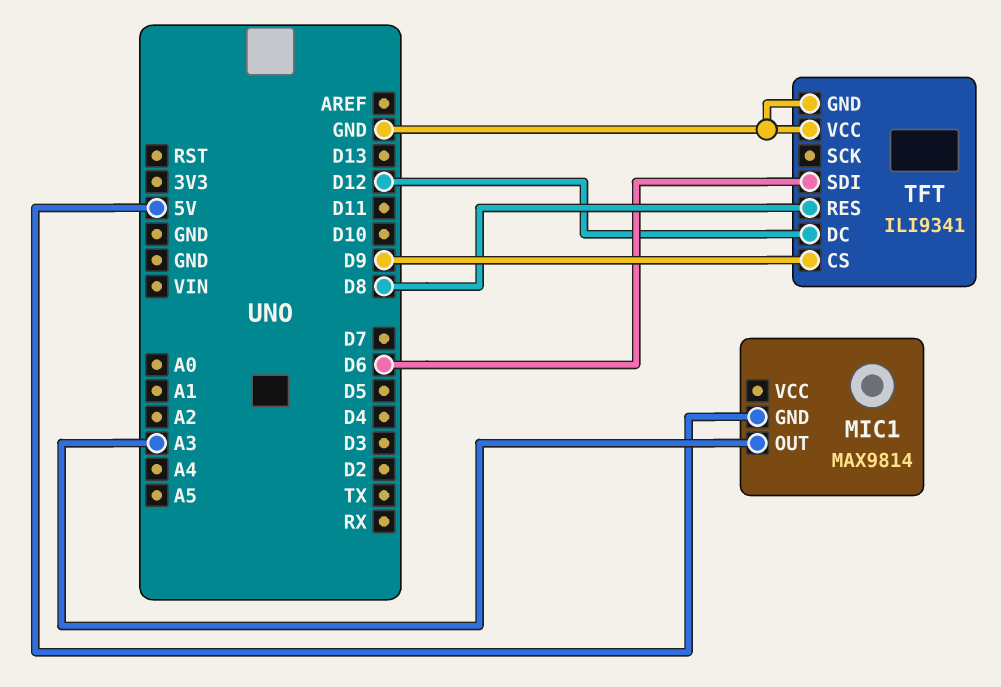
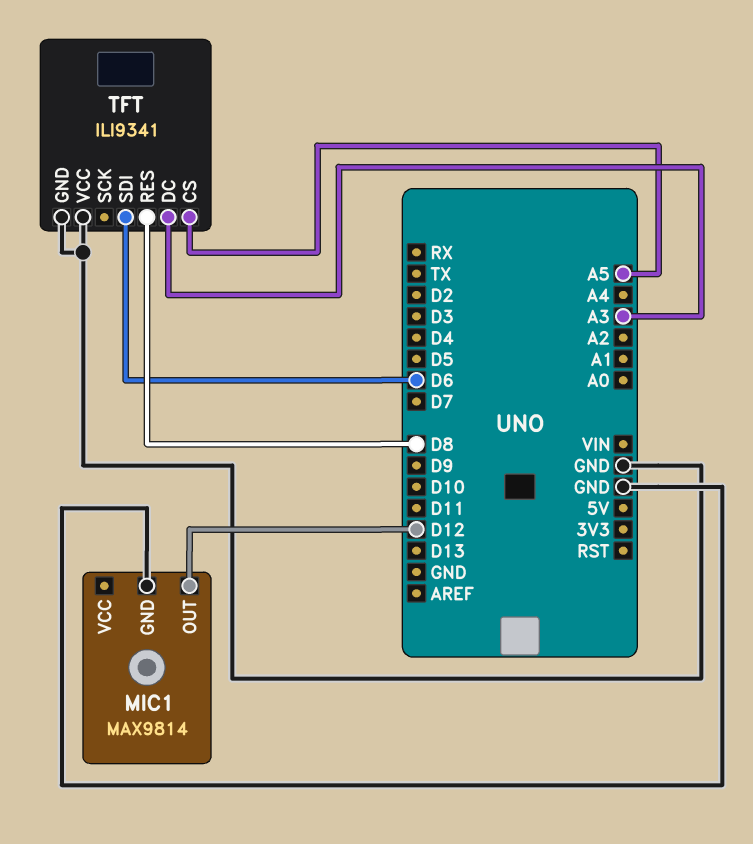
MIC1 pin GND: 5V -> GND
MIC1 pin OUT: A3 -> D12
TFT pin CS: D9 -> A5
TFT pin DC: D12 -> A3

